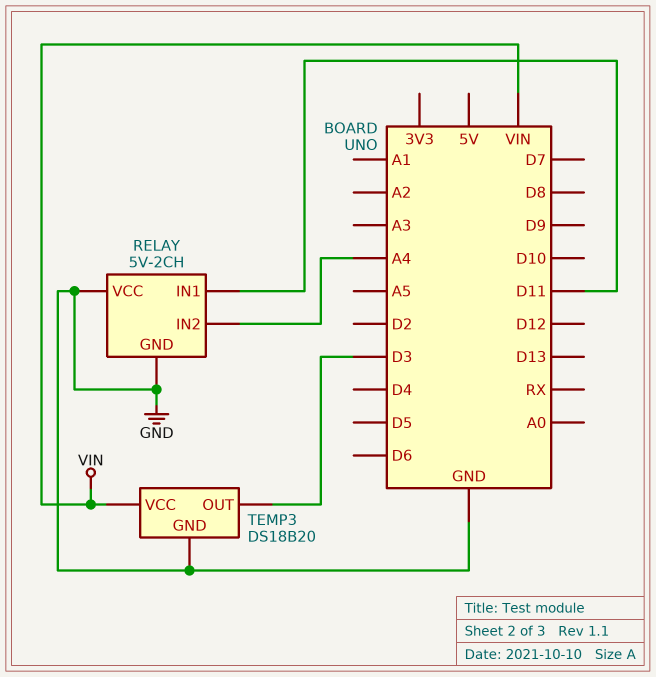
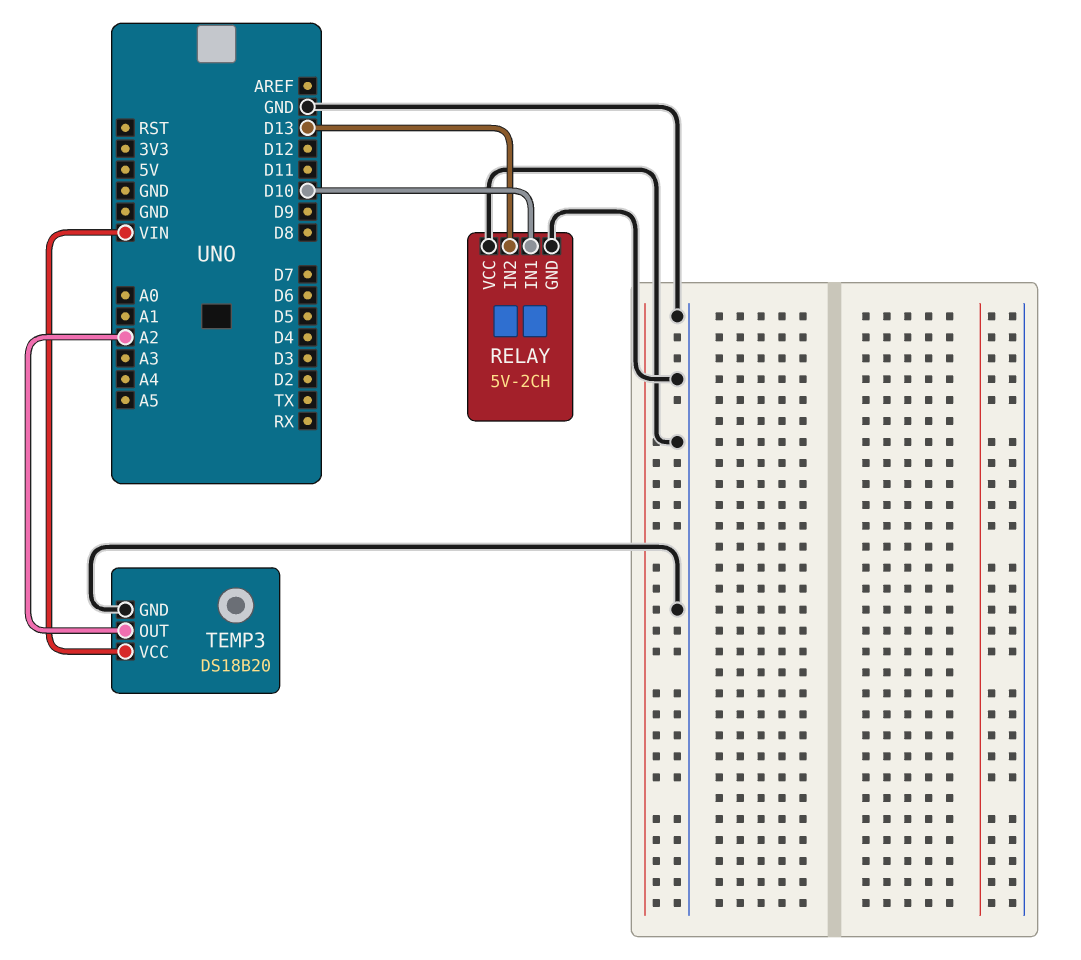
RELAY pin IN1: D11 -> D10
RELAY pin IN2: A4 -> D13
TEMP3 pin OUT: D3 -> A2

